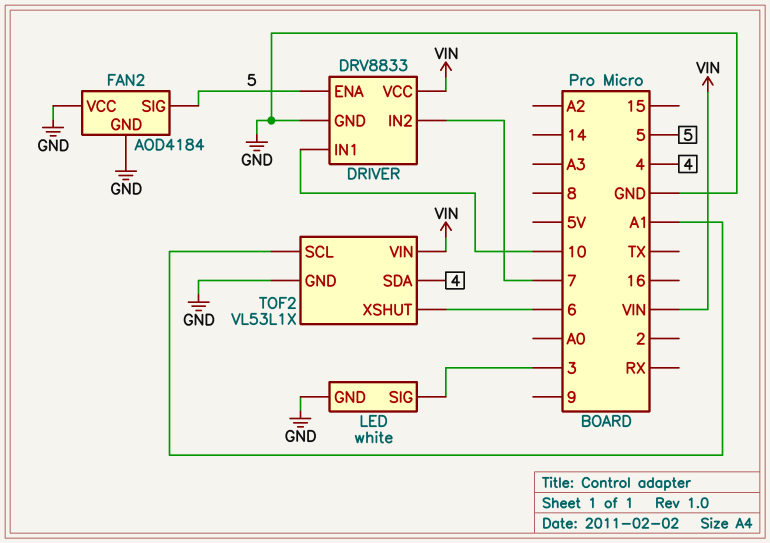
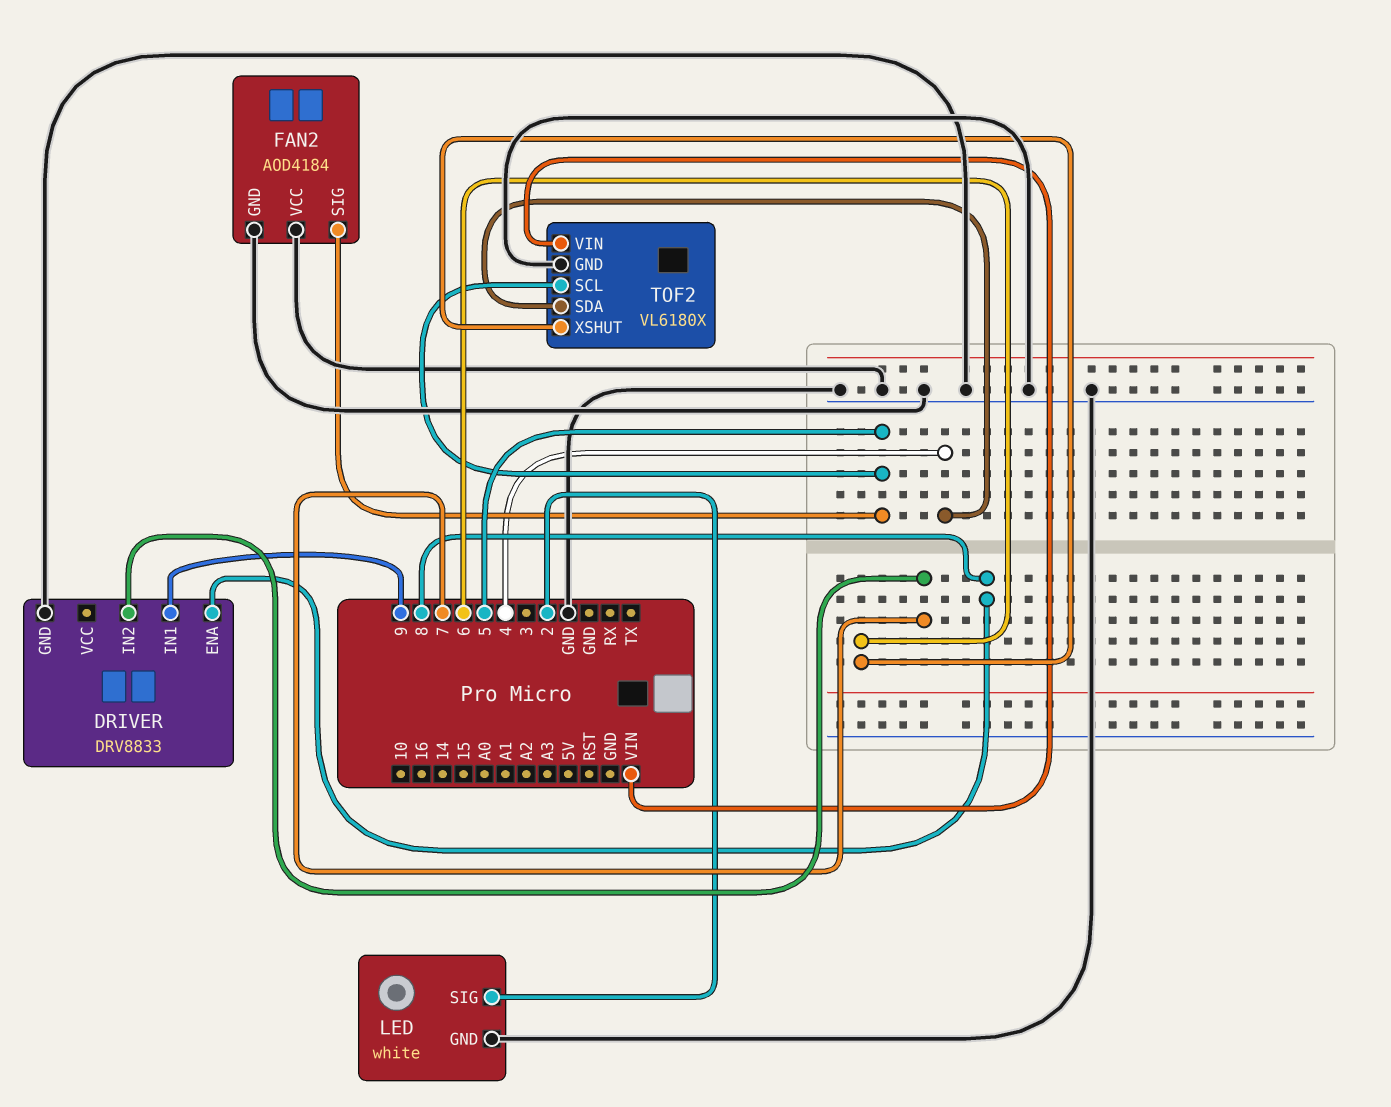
DRIVER pin ENA: 5 -> 8
DRIVER pin IN1: 10 -> 9
DRIVER pin VCC: VIN -> none
LED pin SIG: 3 -> 2
TOF2: VL53L1X -> VL6180X
TOF2 pin SCL: A1 -> 5

